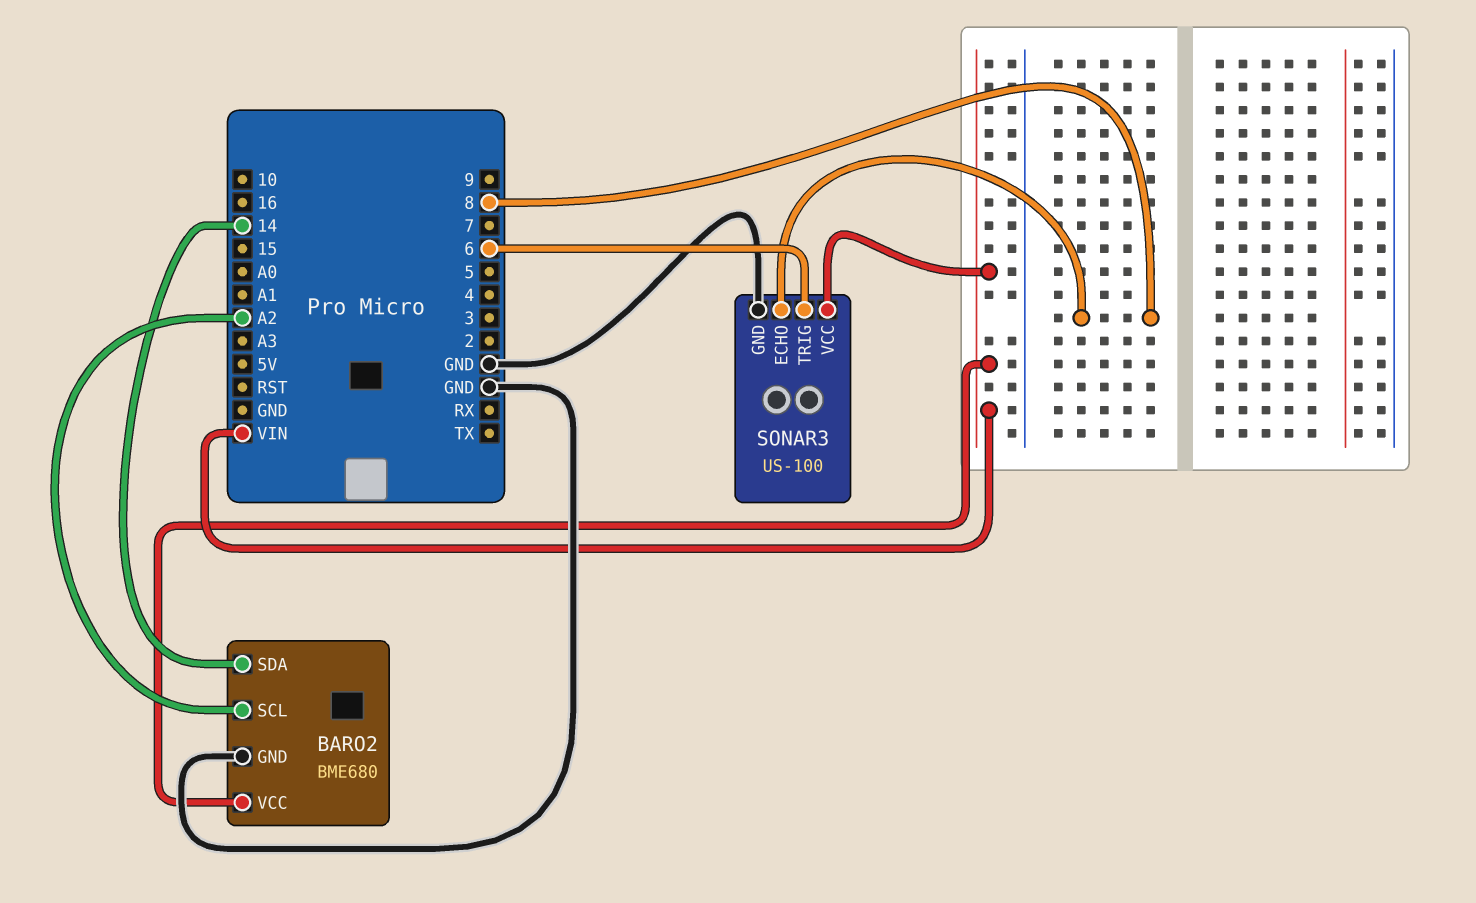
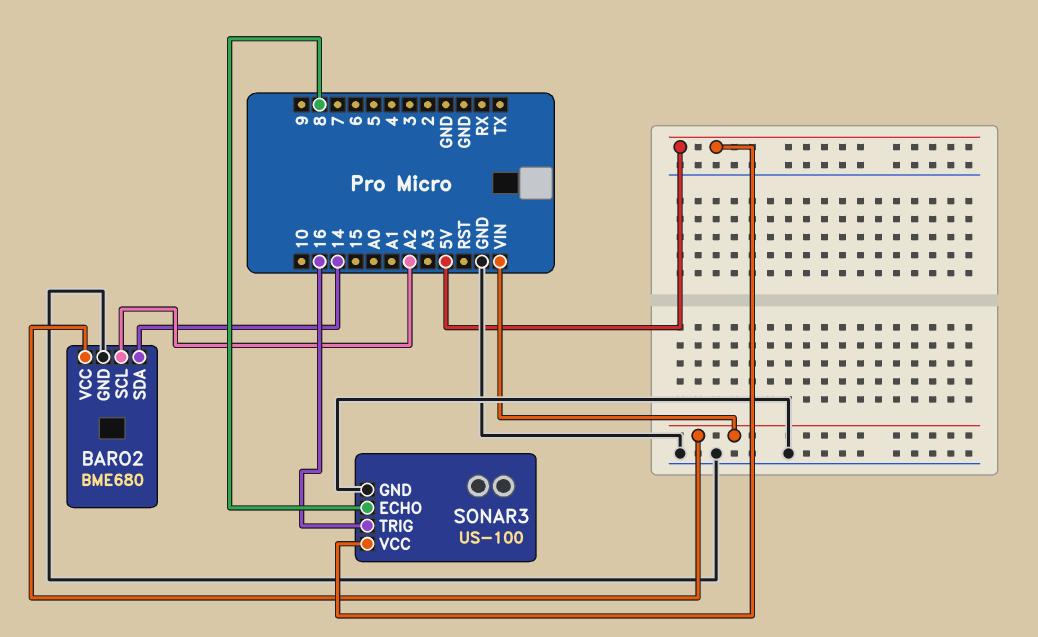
SONAR3 pin TRIG: 6 -> 16
SONAR3 pin VCC: VIN -> 5V

